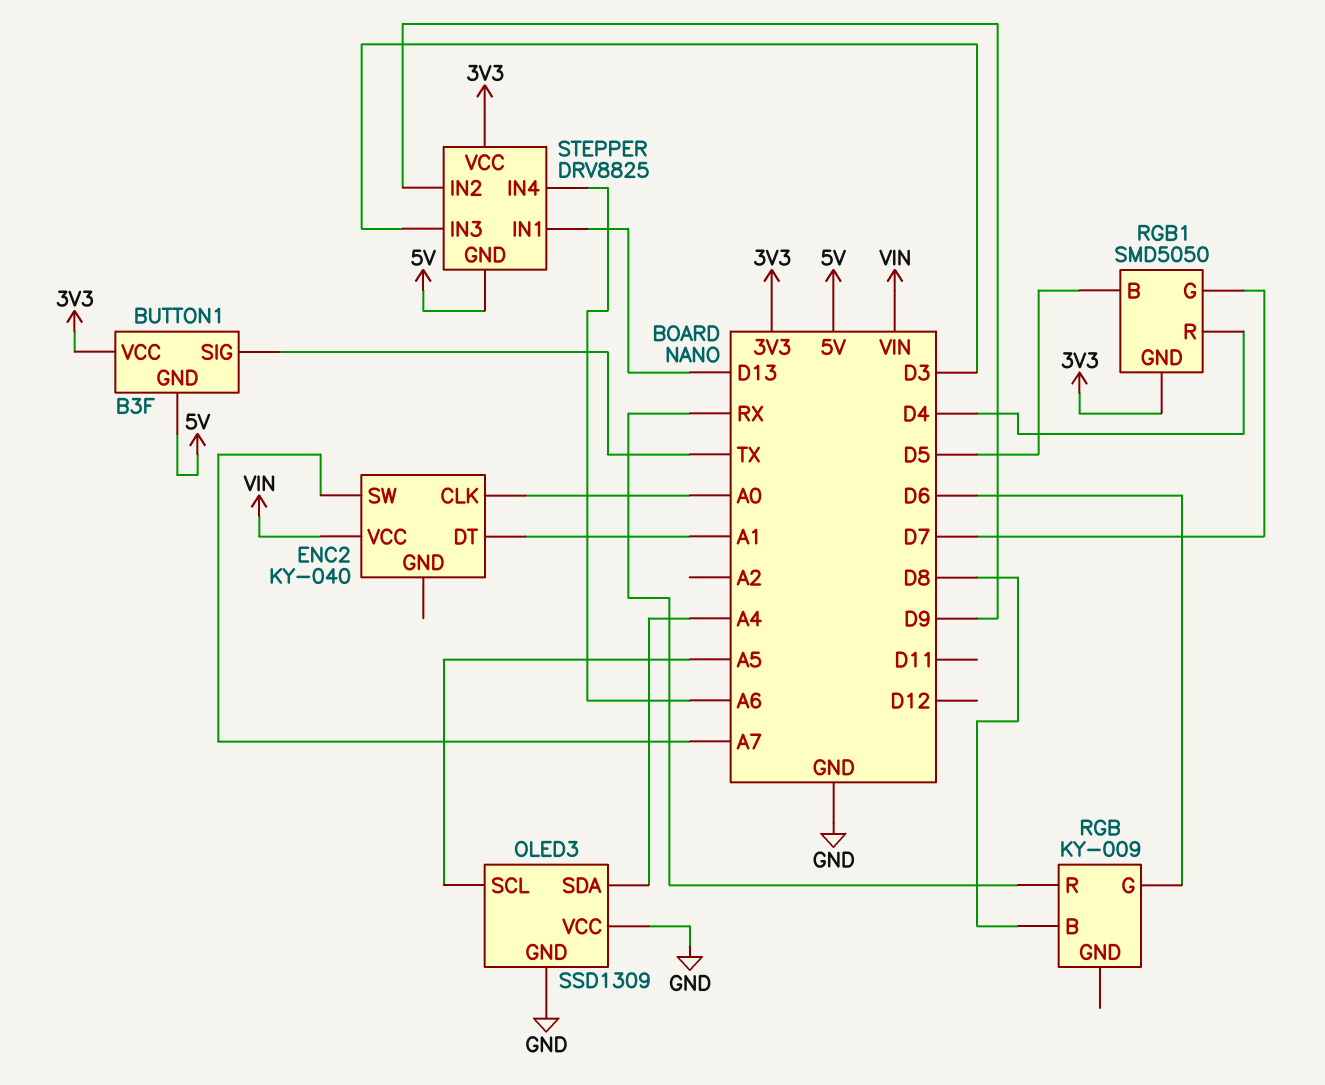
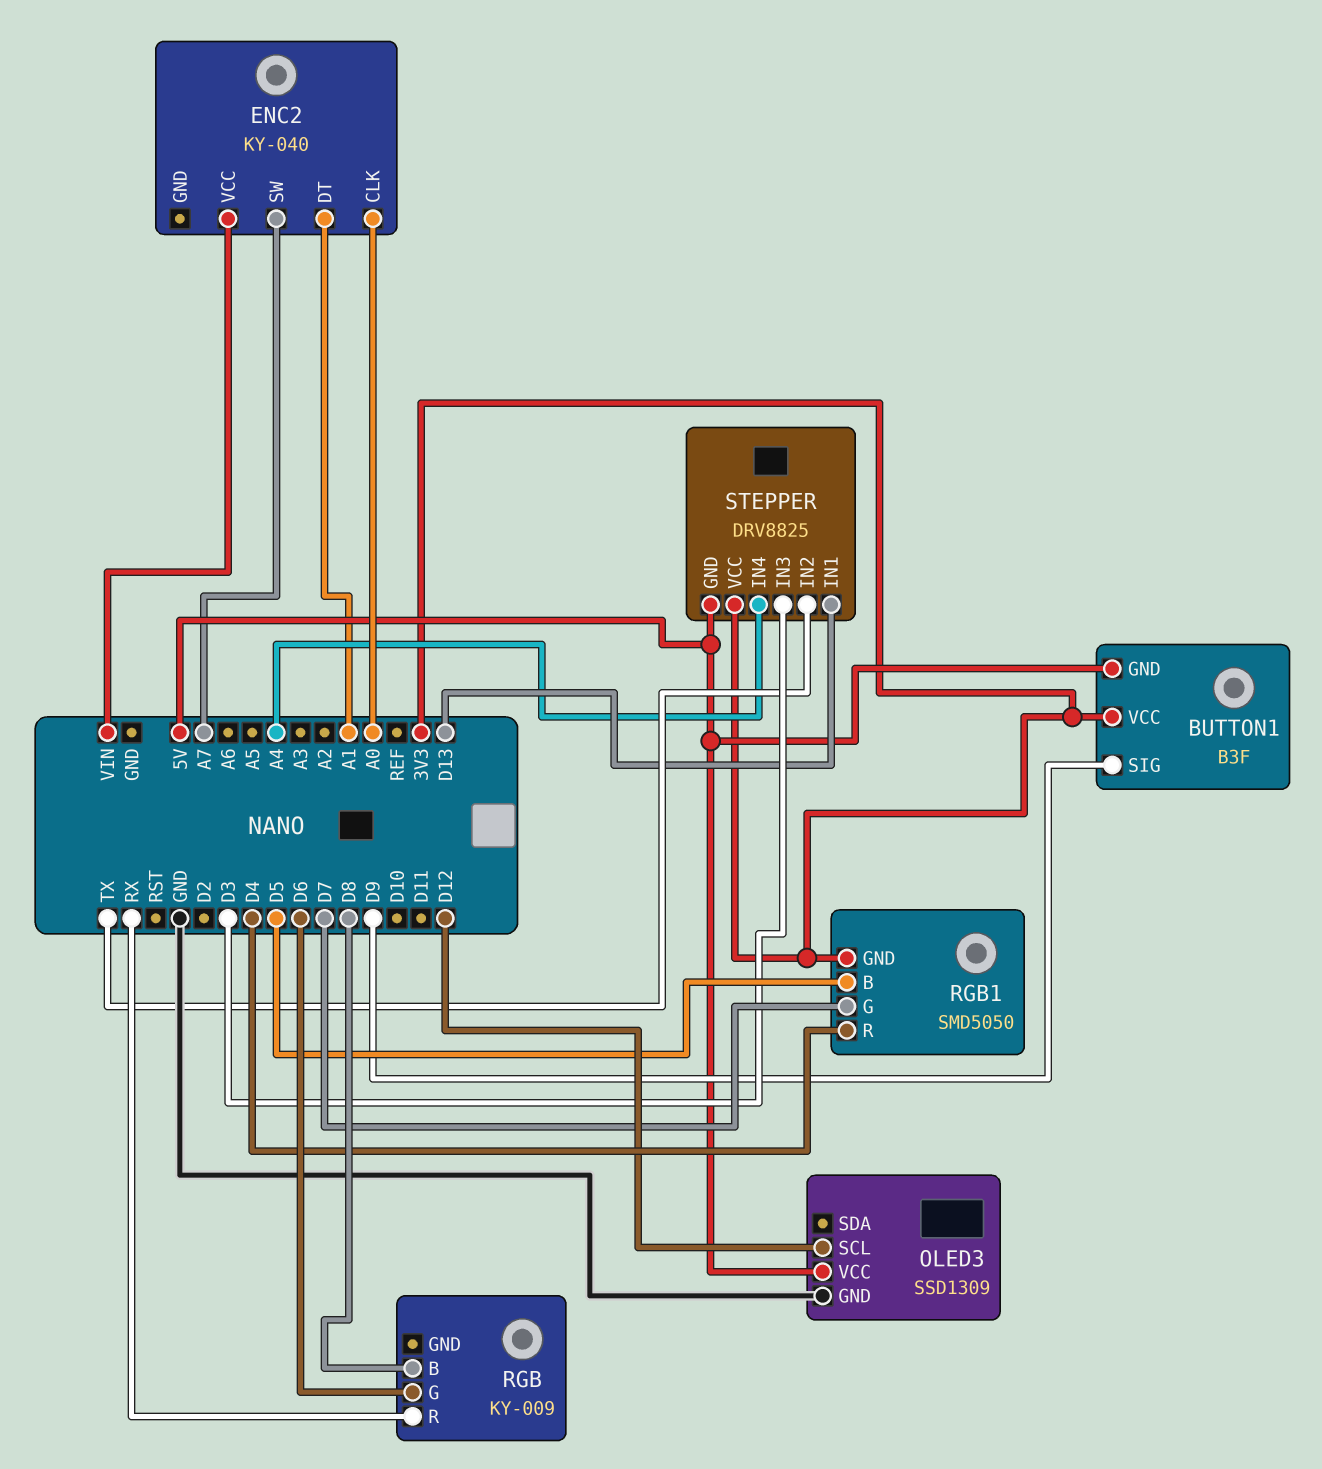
BUTTON1 pin SIG: TX -> D9
OLED3 pin SCL: A5 -> D12
OLED3 pin SDA: A4 -> none
OLED3 pin VCC: GND -> 5V
STEPPER pin IN2: D9 -> TX
STEPPER pin IN4: A6 -> A4

